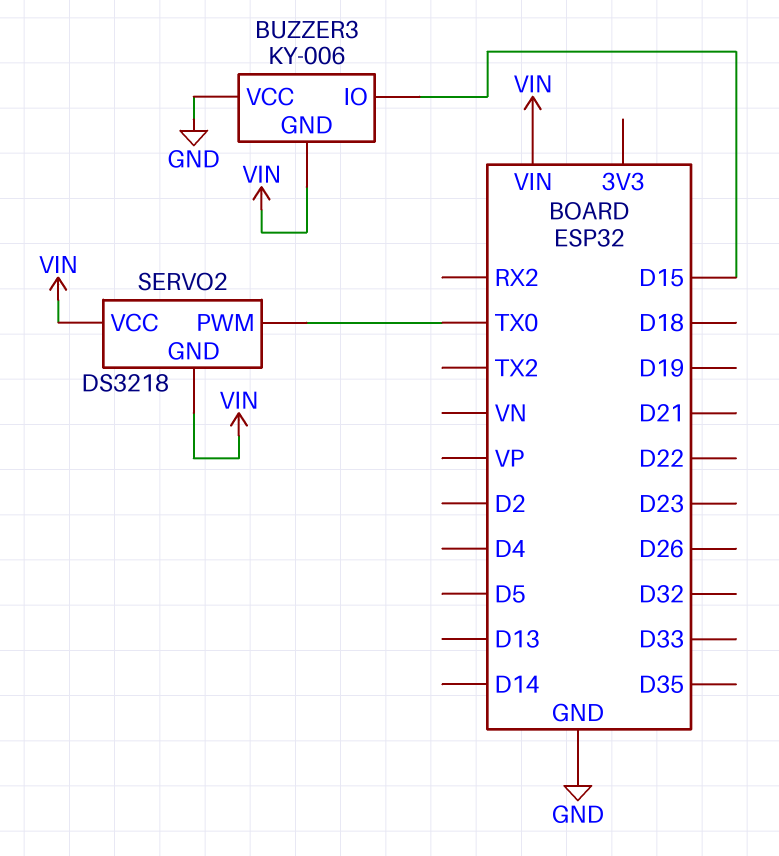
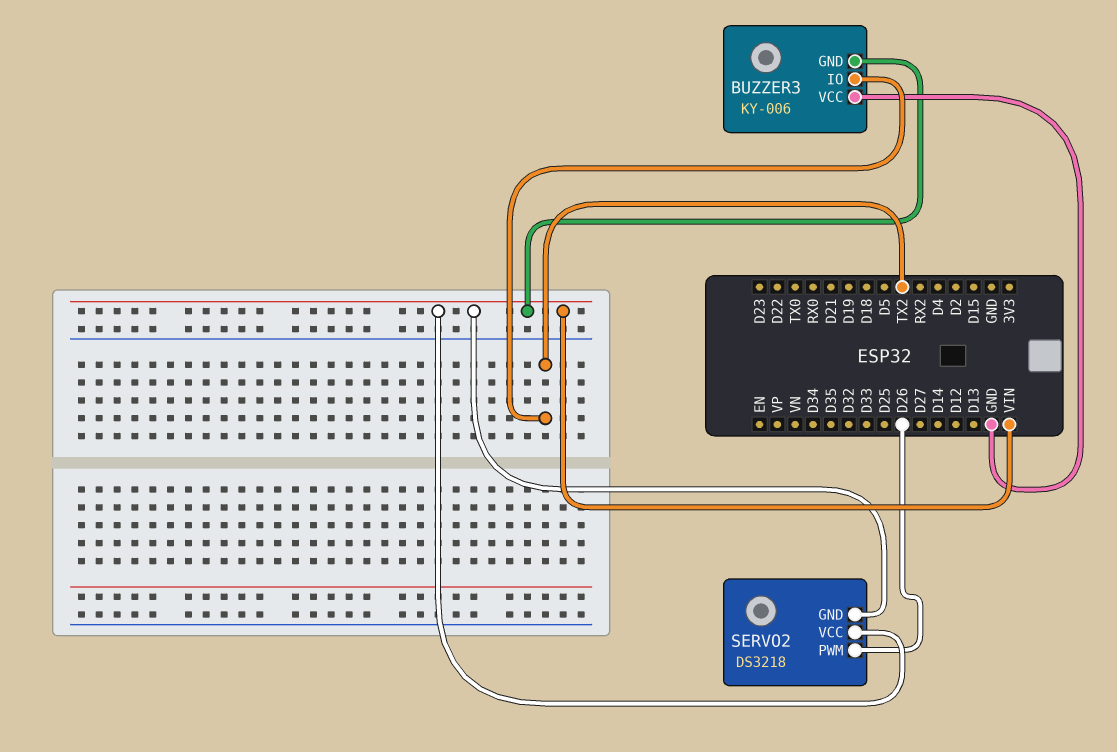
BUZZER3 pin IO: D15 -> TX2
SERVO2 pin PWM: TX0 -> D26

